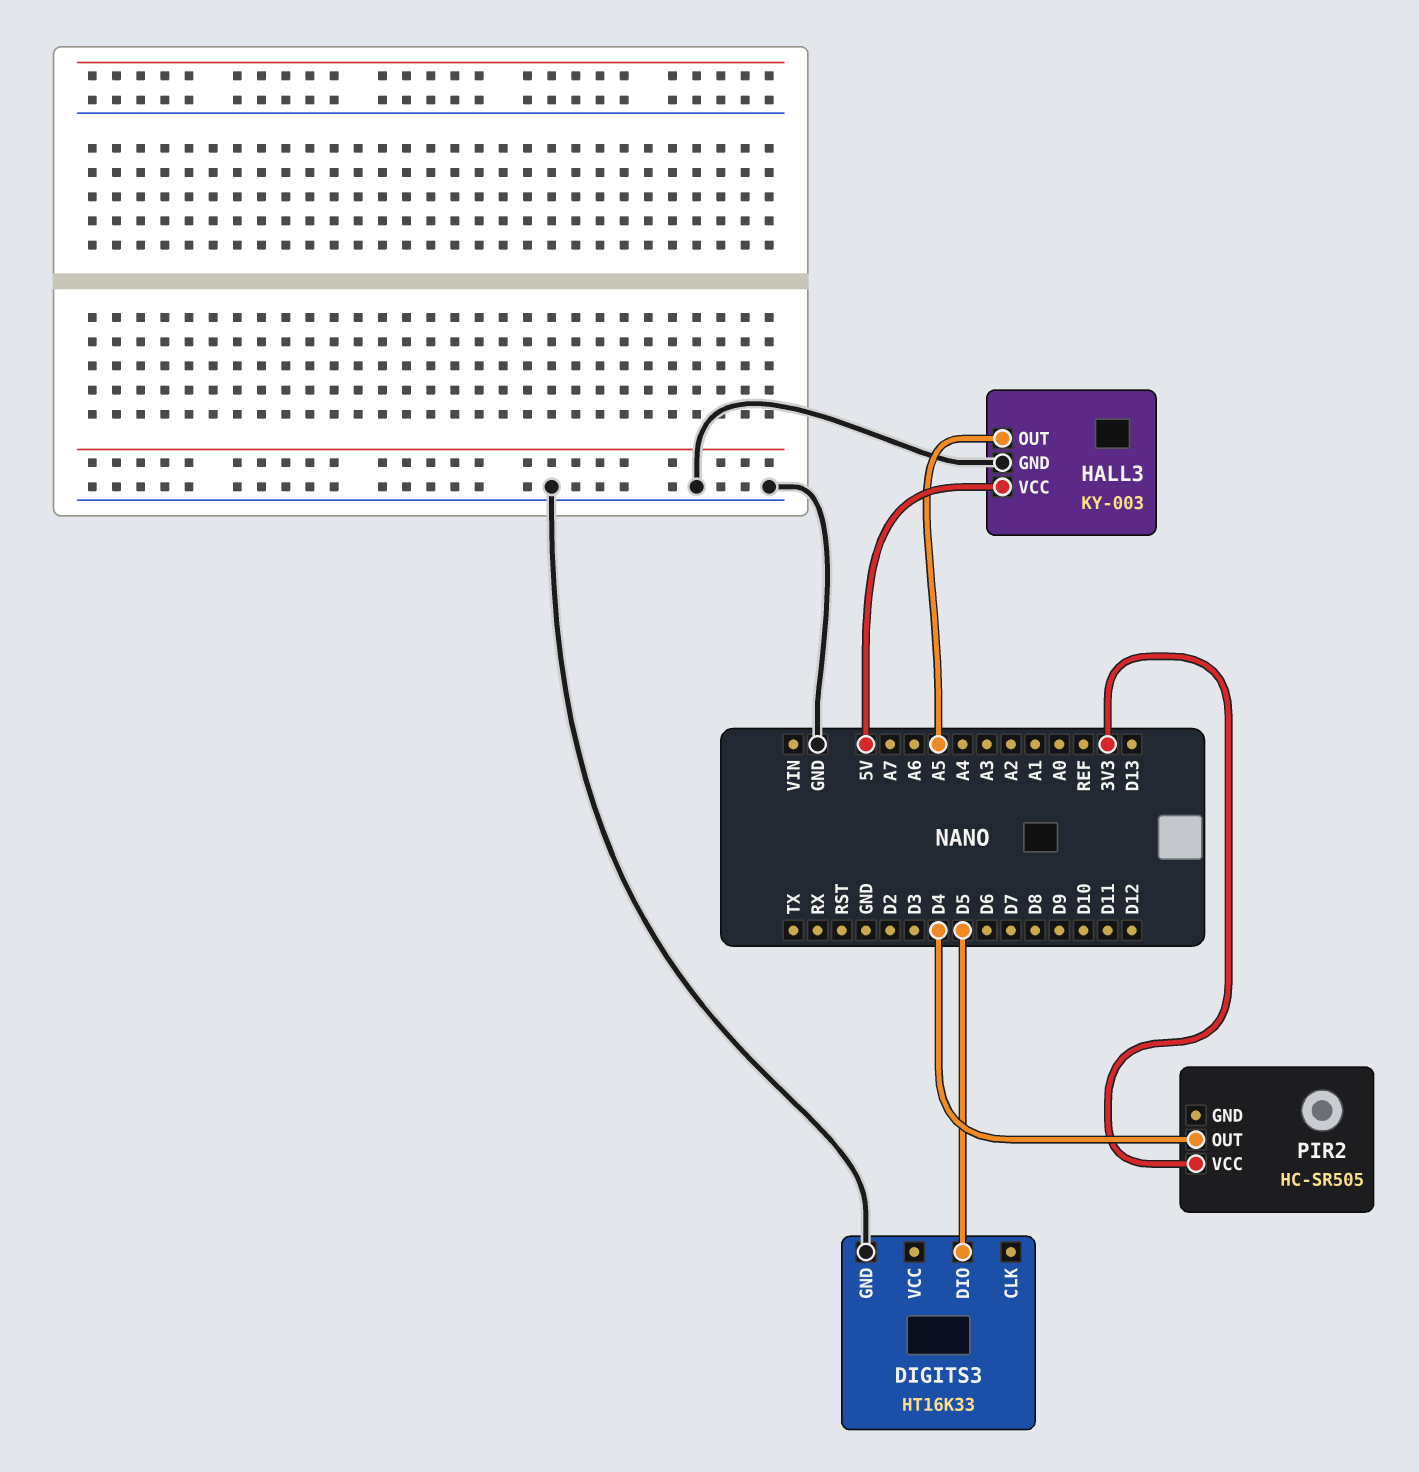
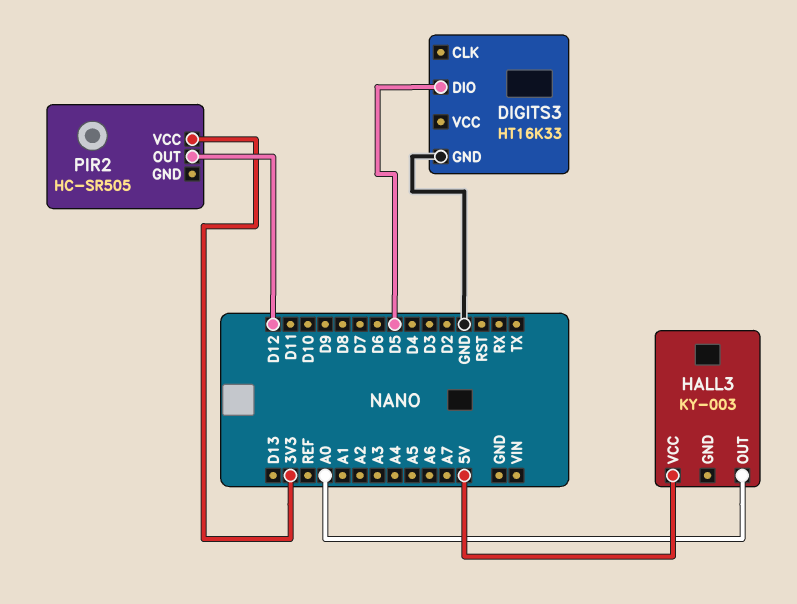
HALL3 pin GND: GND -> none
HALL3 pin OUT: A5 -> A0
PIR2 pin OUT: D4 -> D12

